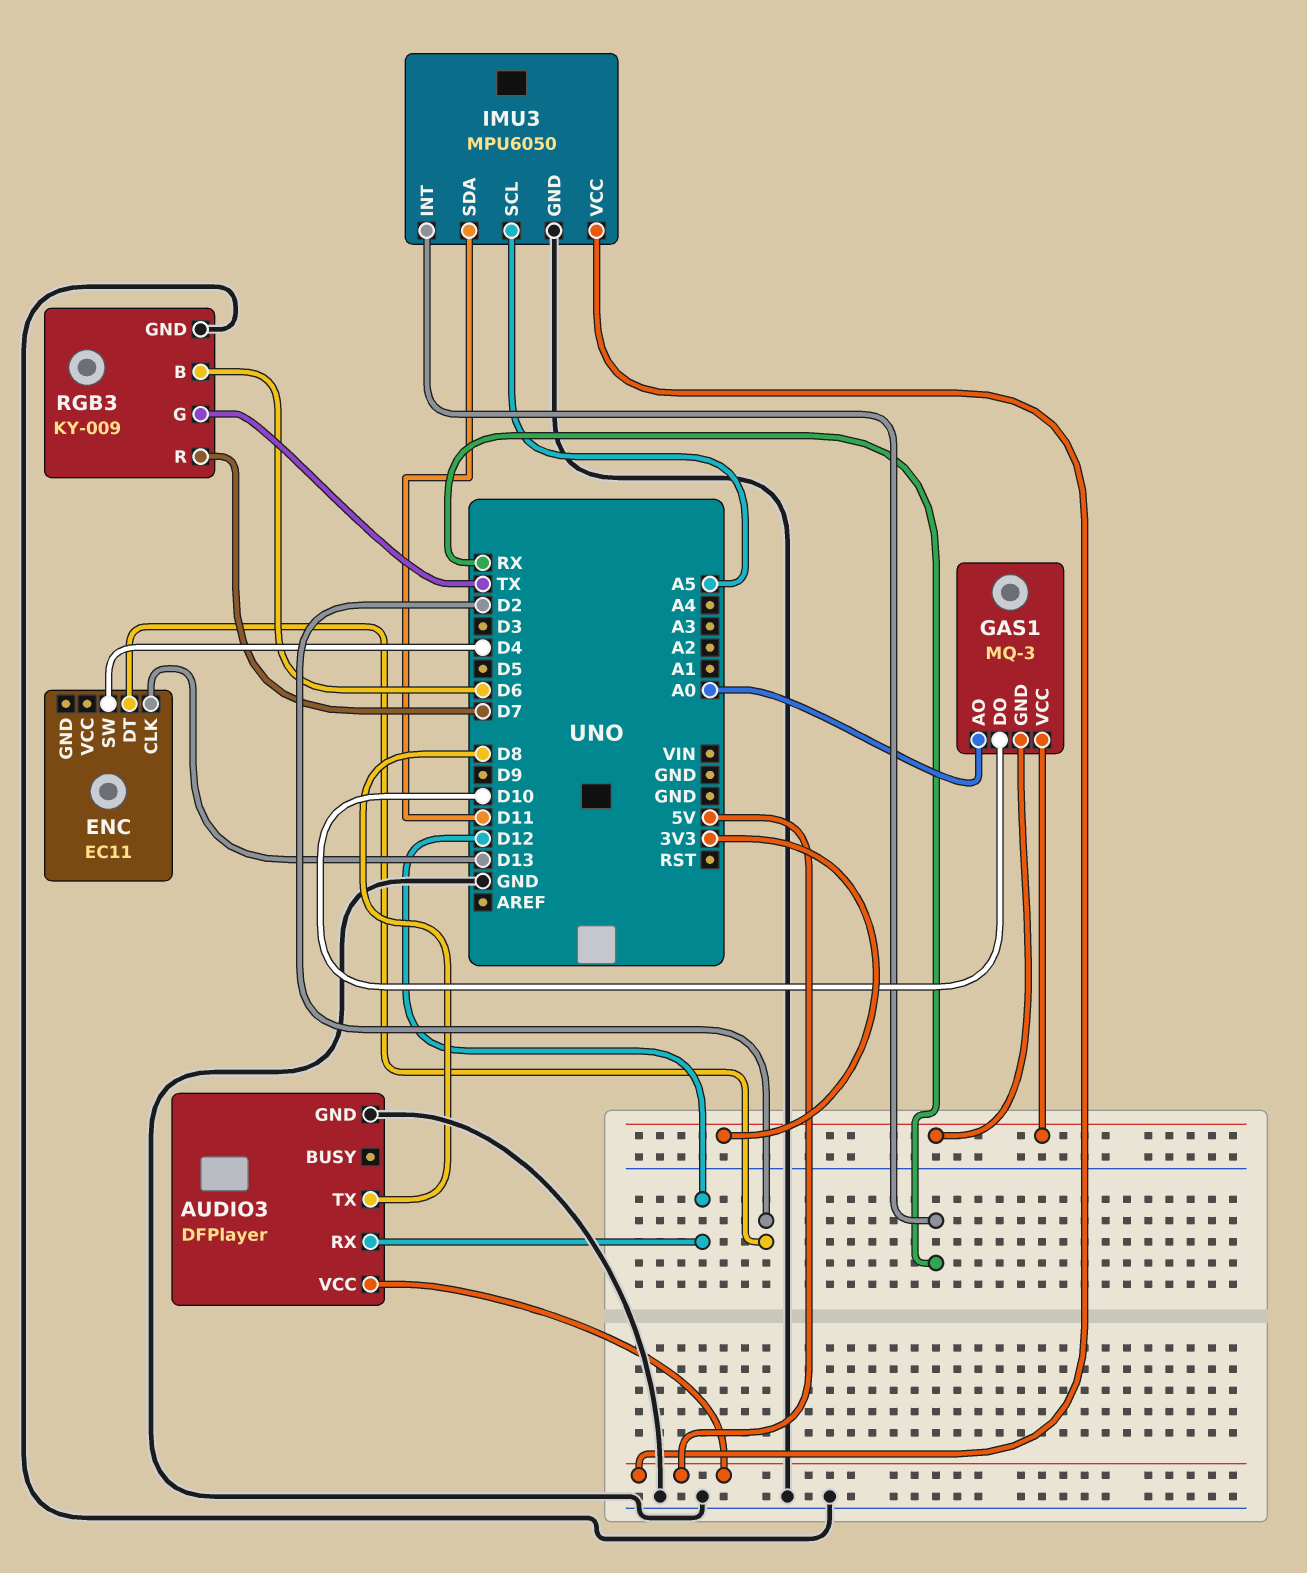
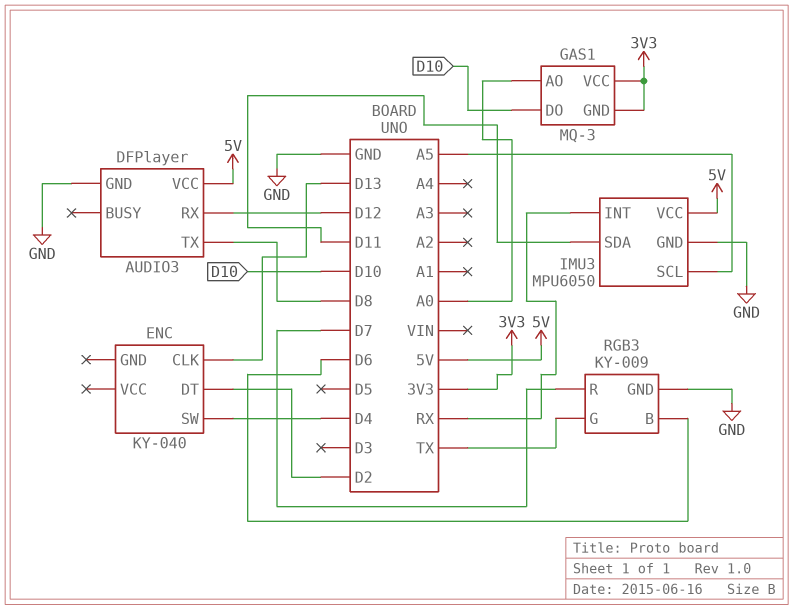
ENC: EC11 -> KY-040

